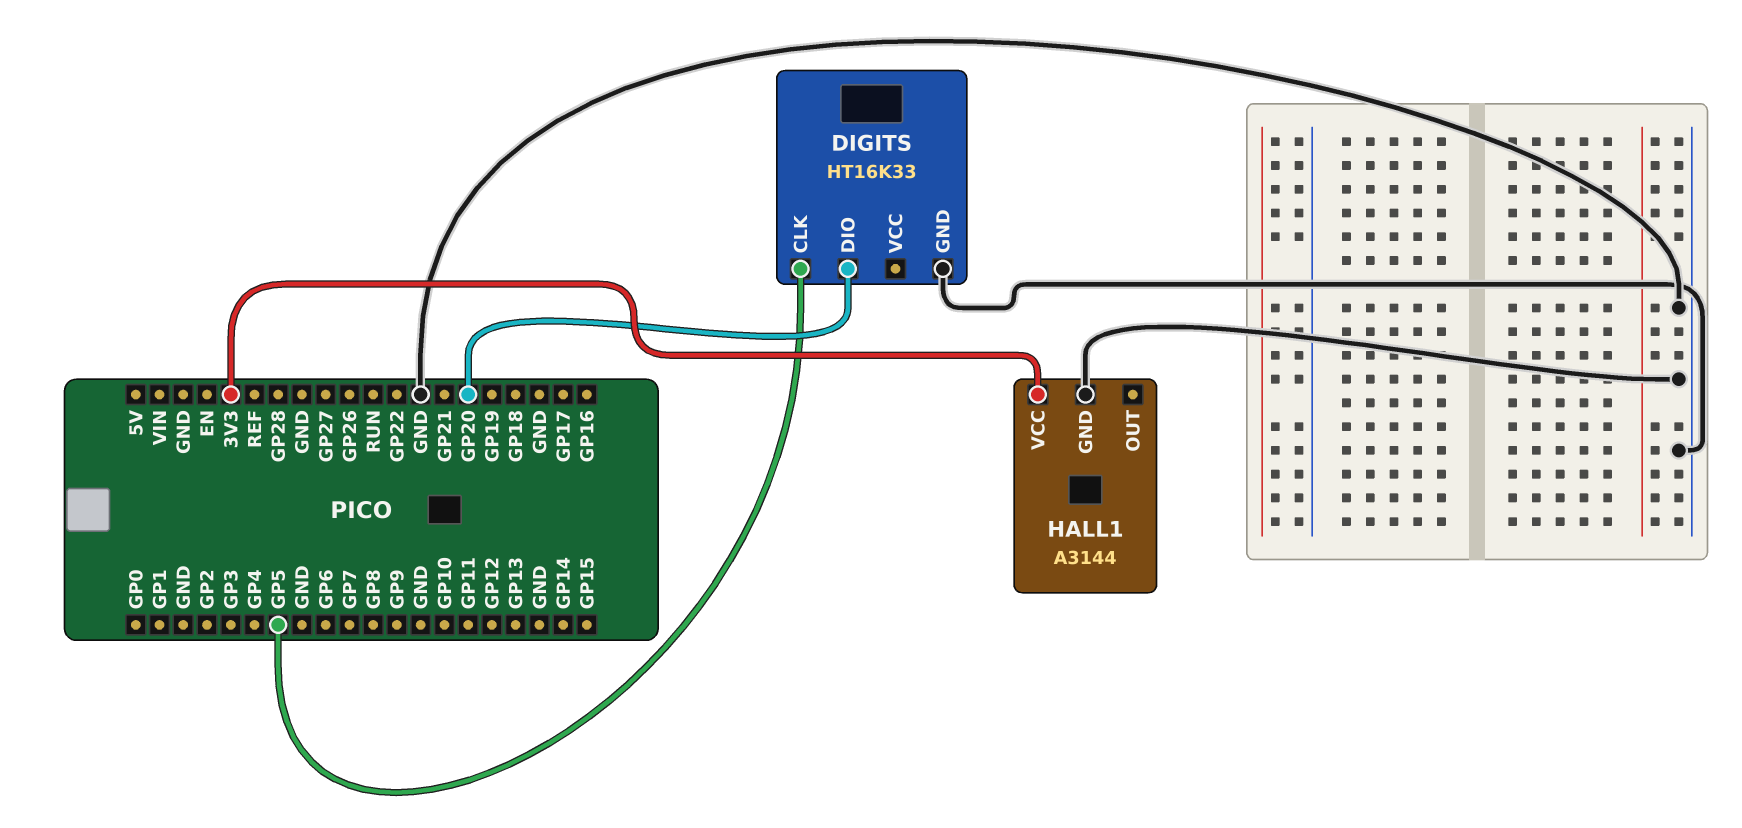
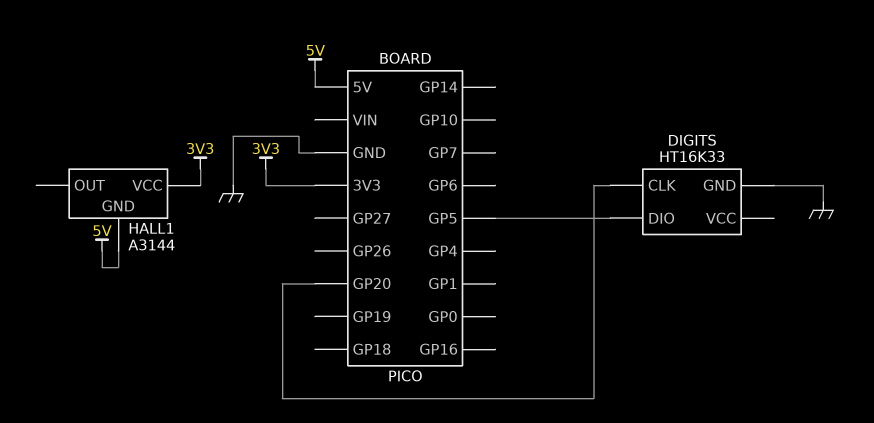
DIGITS pin CLK: GP5 -> GP20
DIGITS pin DIO: GP20 -> GP5
HALL1 pin GND: GND -> 5V

